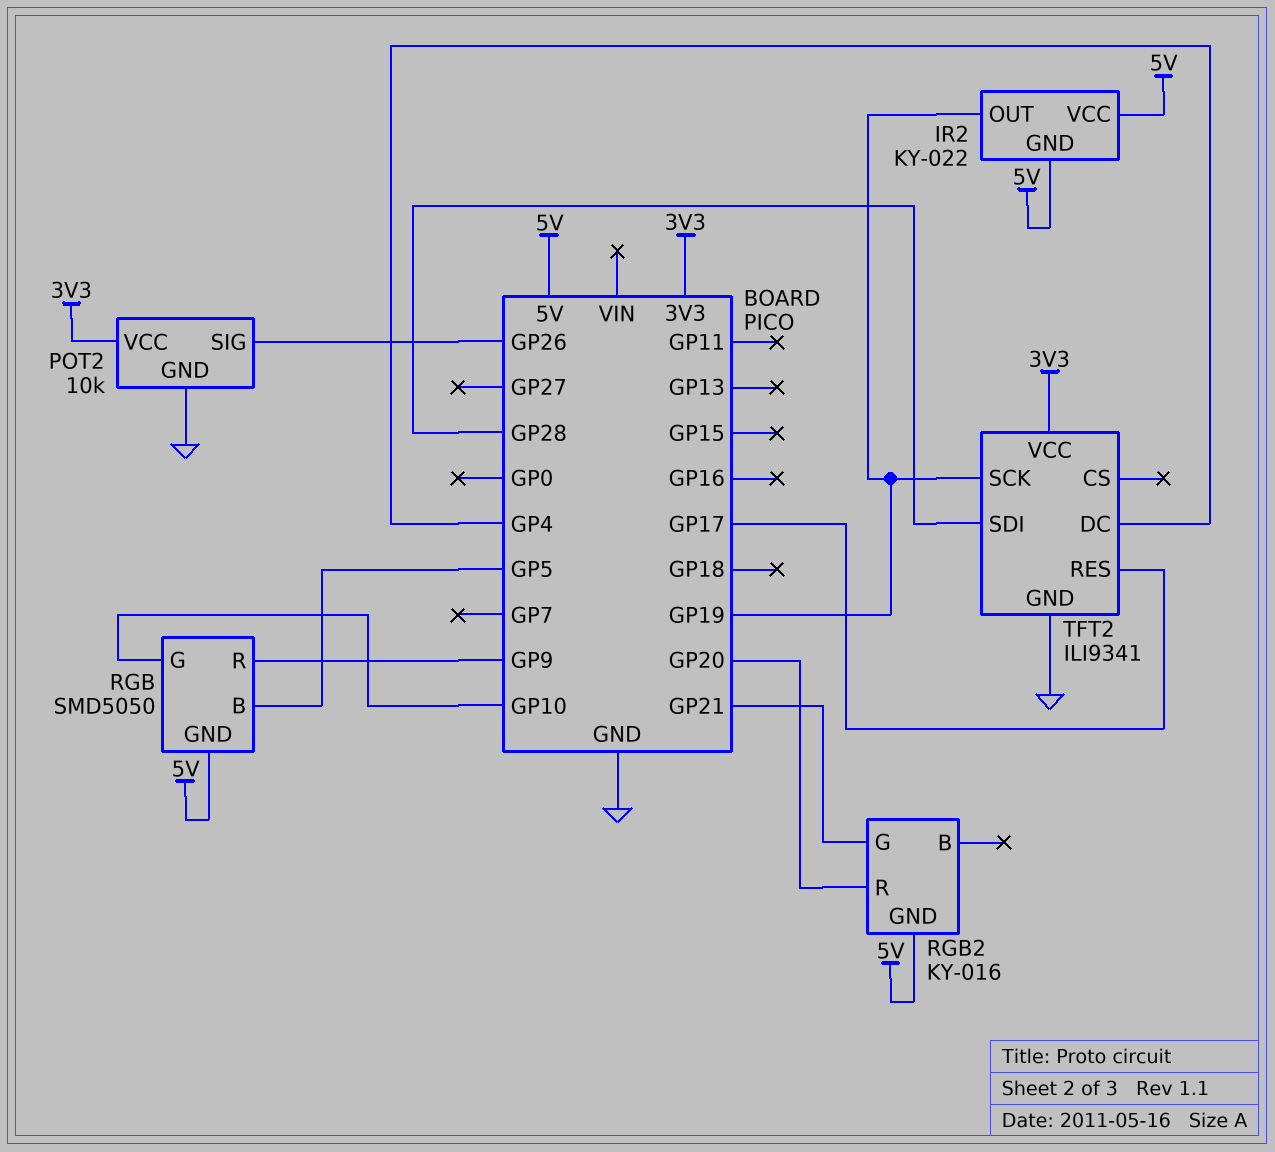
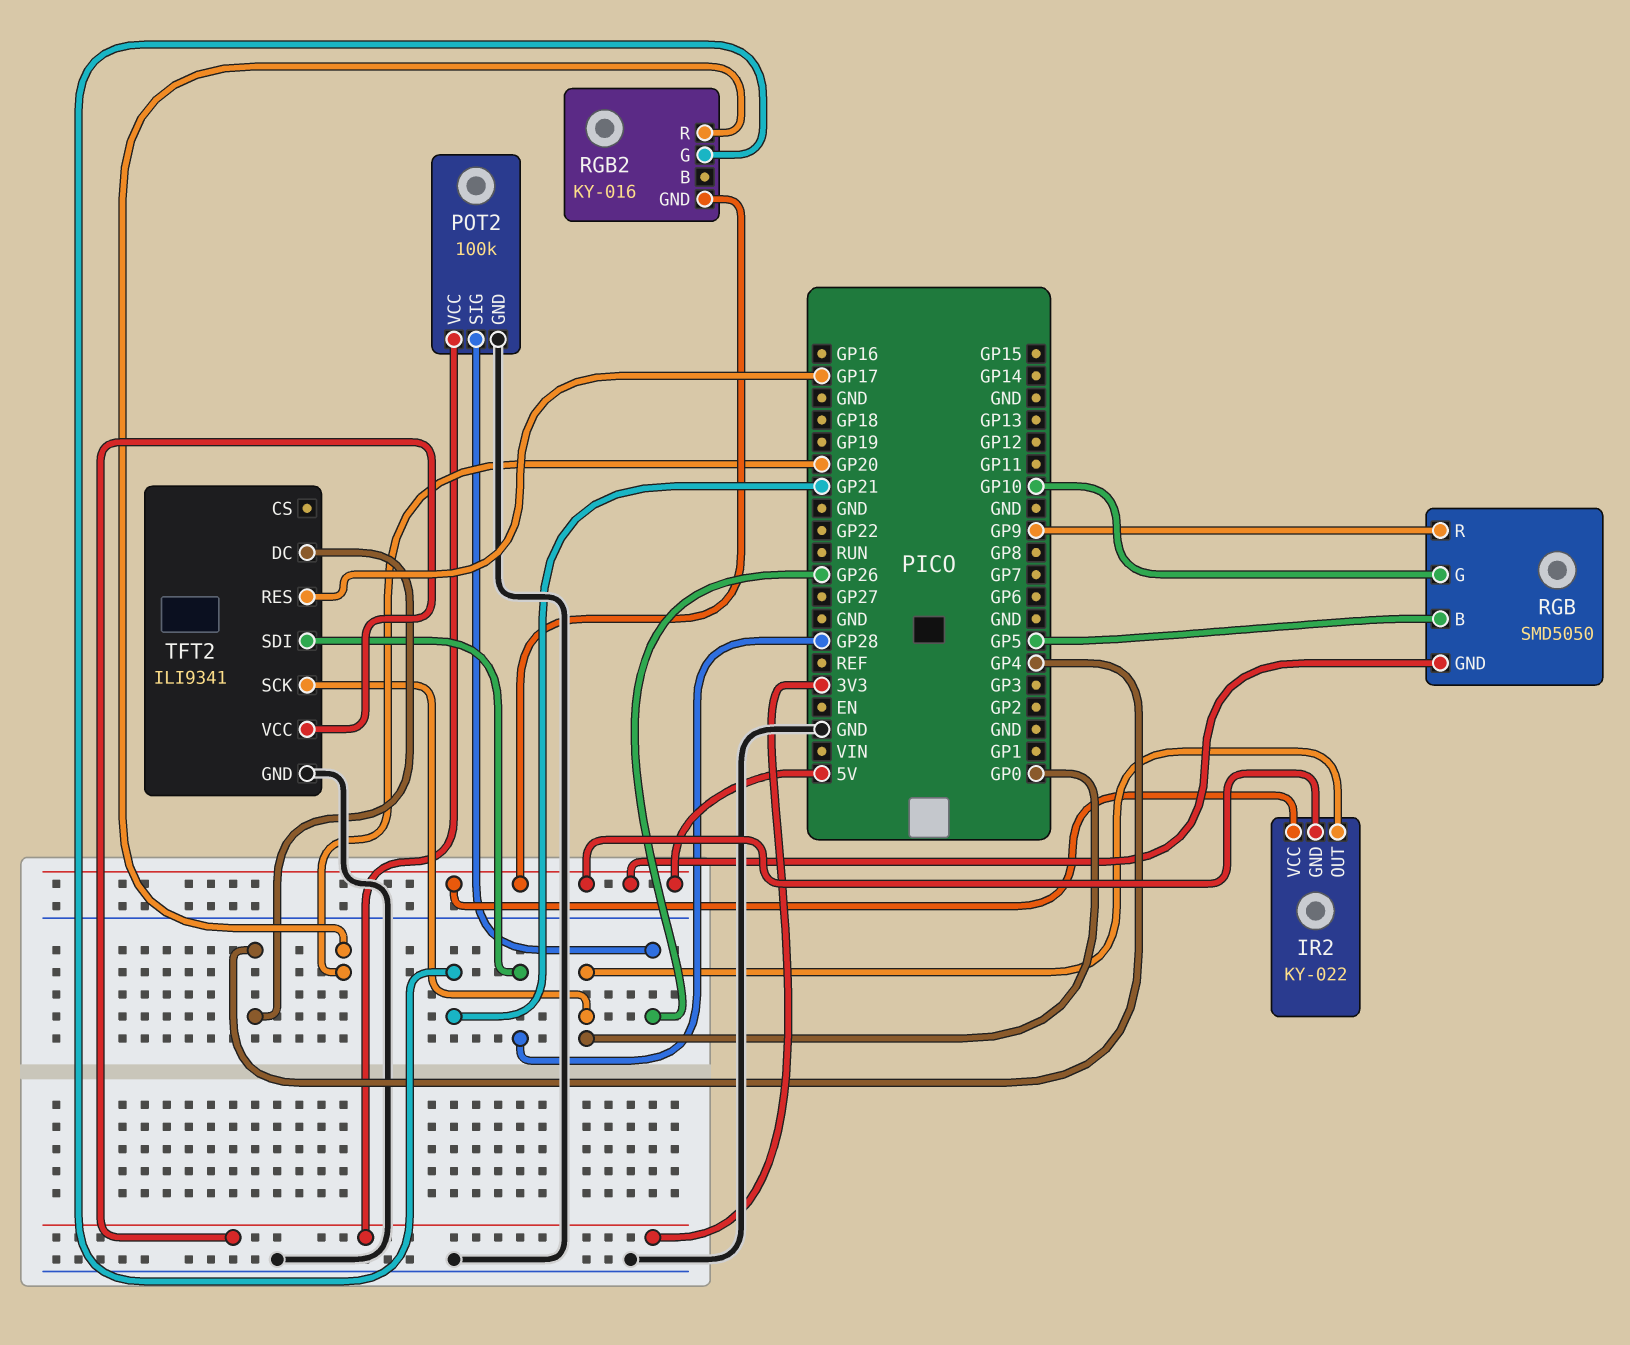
IR2 pin OUT: GP19 -> GP0
POT2: 10k -> 100k
TFT2 pin SCK: GP19 -> GP0

